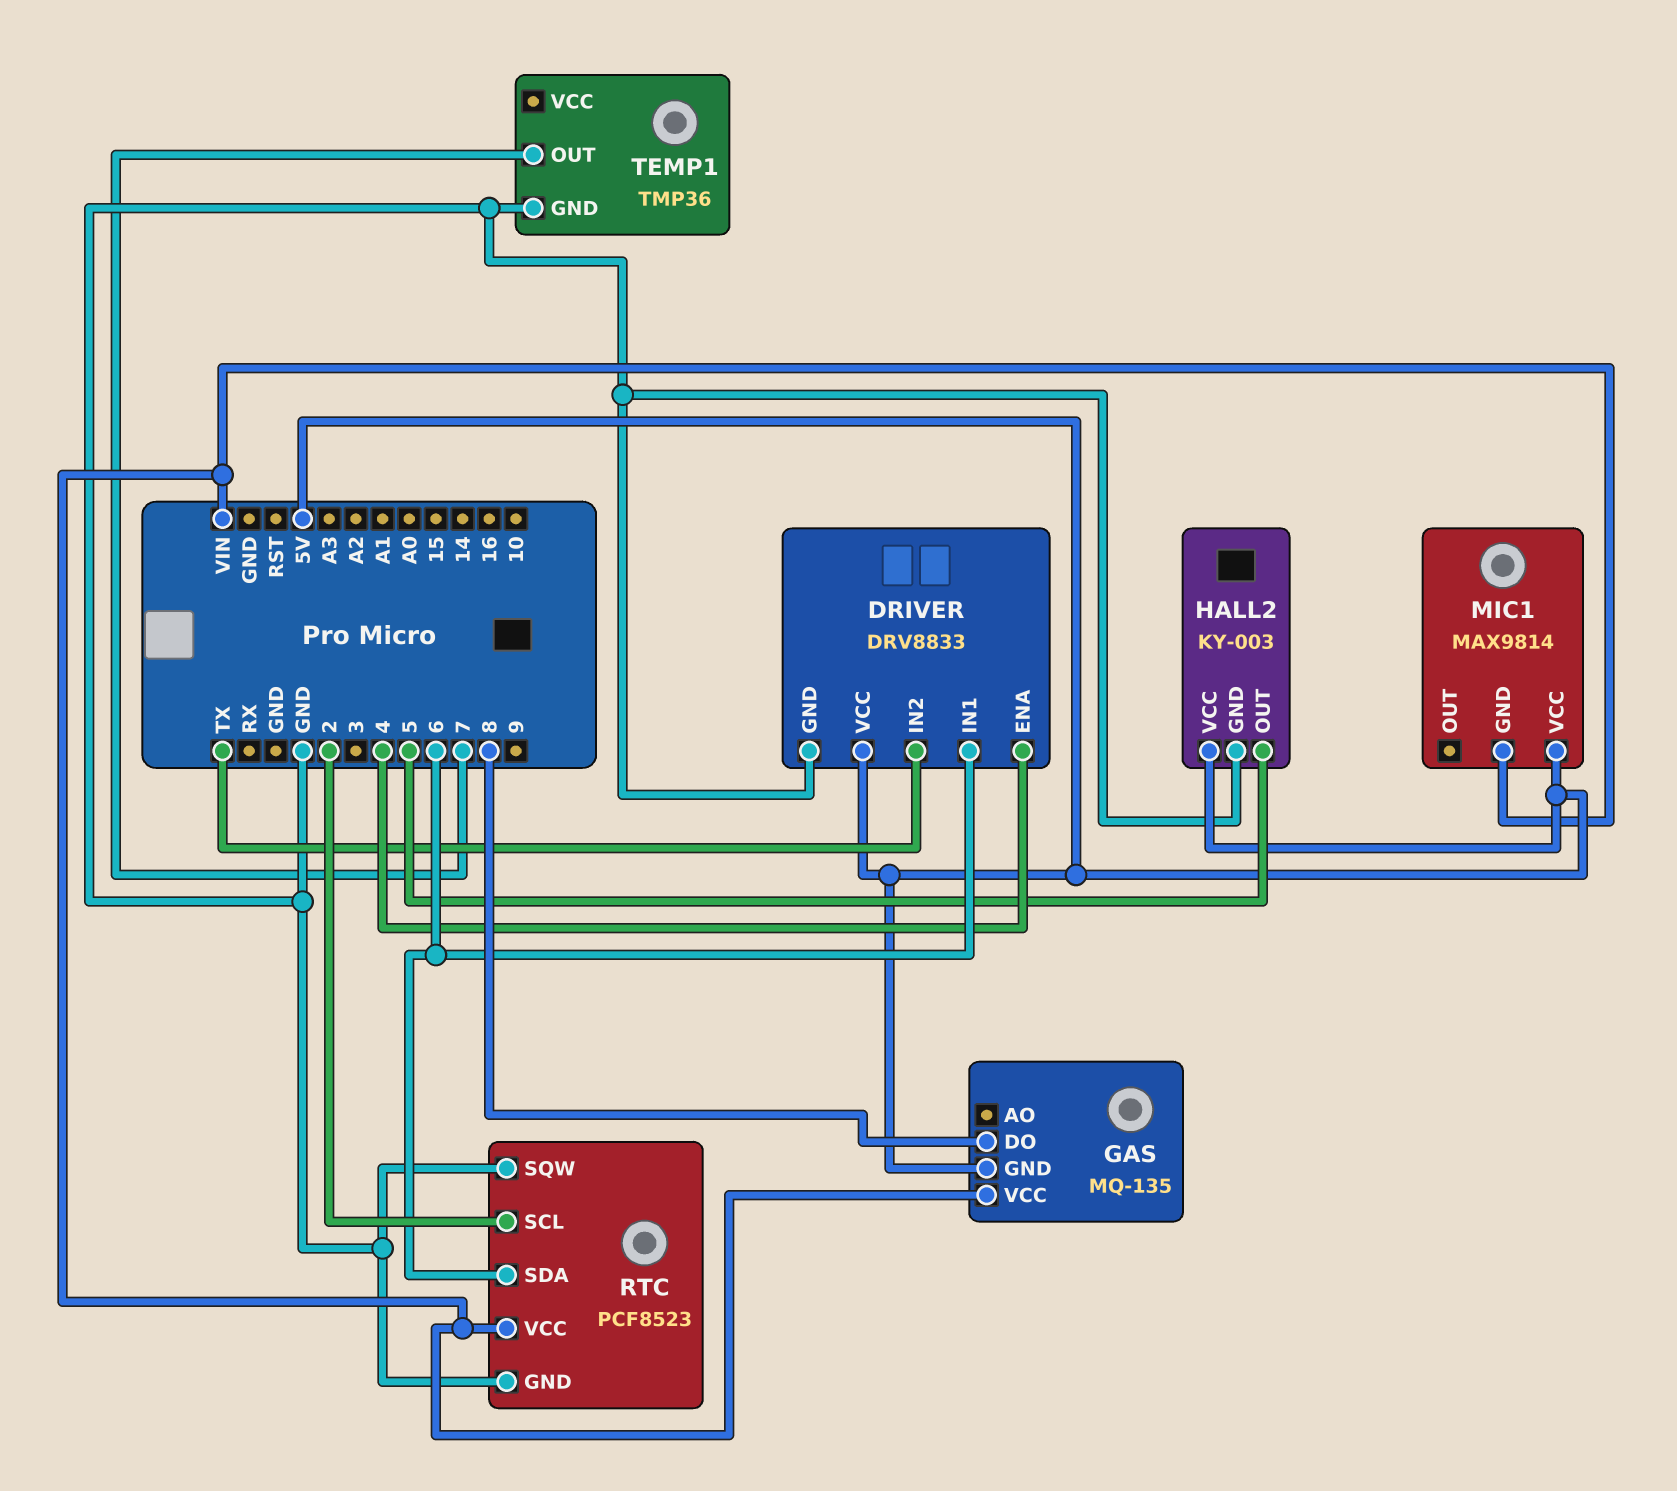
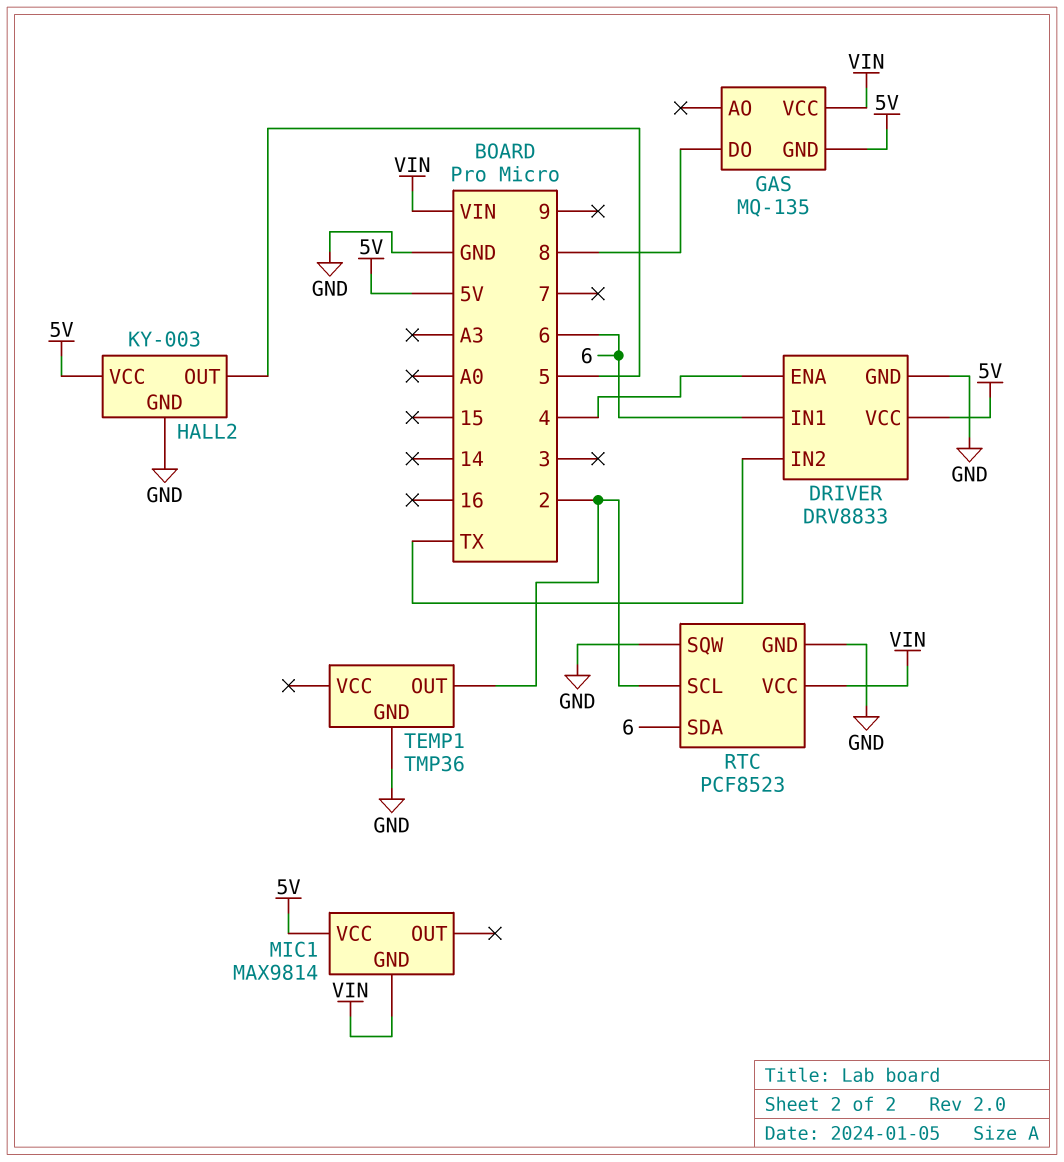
TEMP1 pin OUT: 7 -> 2

